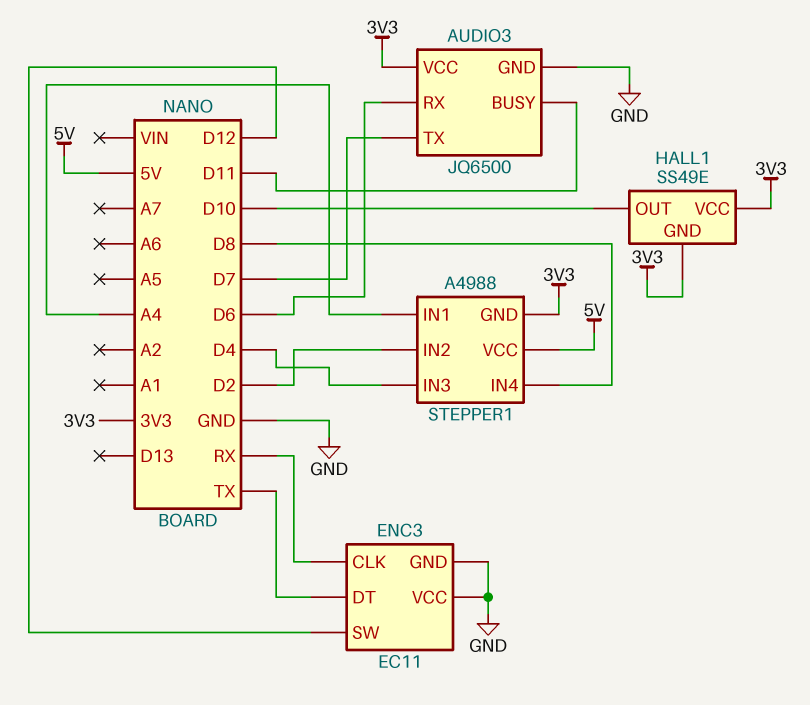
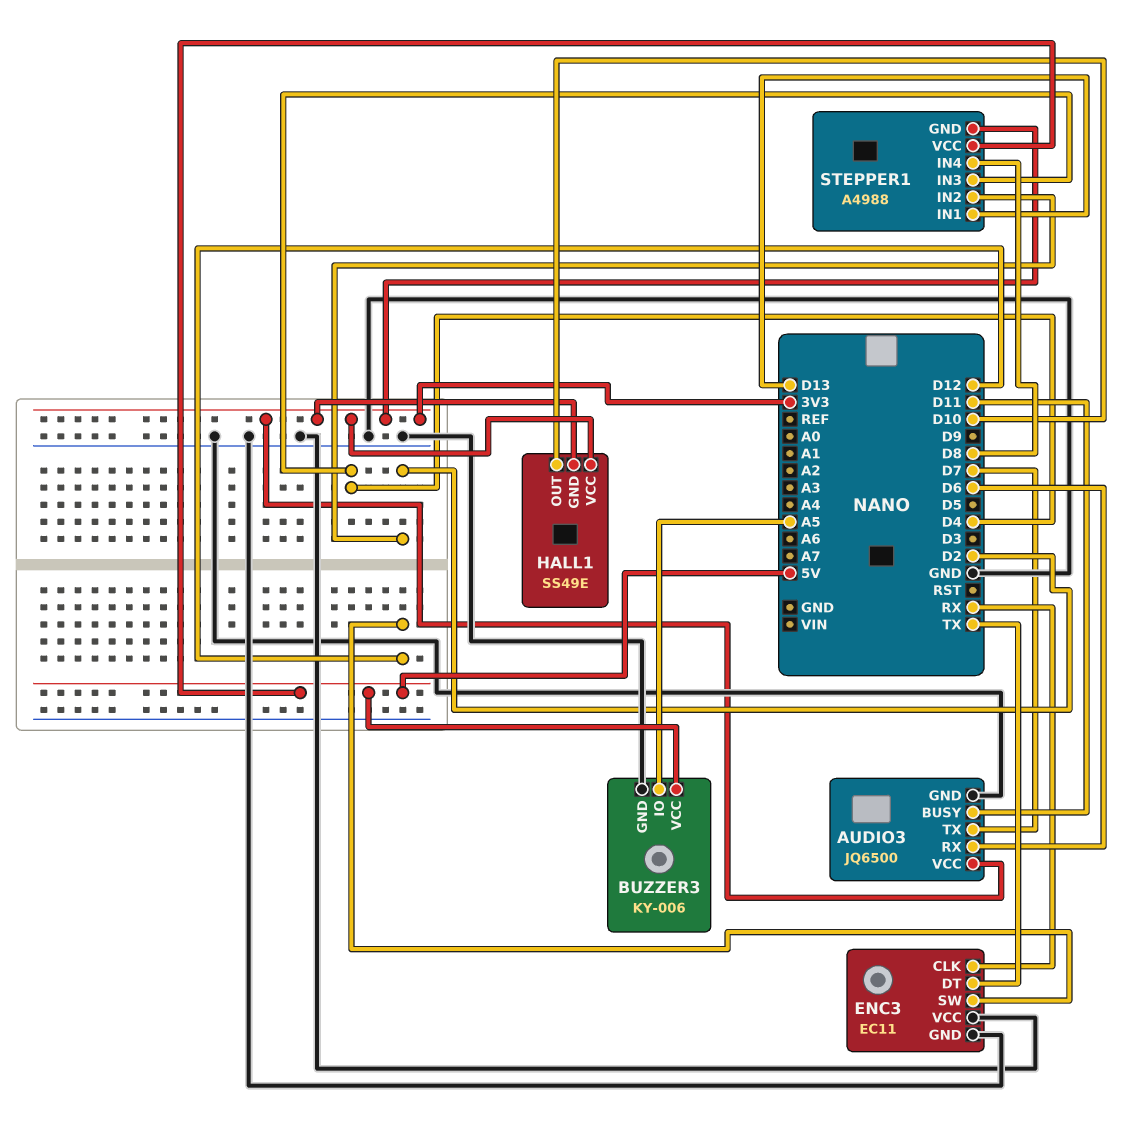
BUZZER3: none -> KY-006
BUZZER3 pin GND: none -> GND
BUZZER3 pin IO: none -> A5
BUZZER3 pin VCC: none -> 5V
STEPPER1 pin IN1: A4 -> D13

